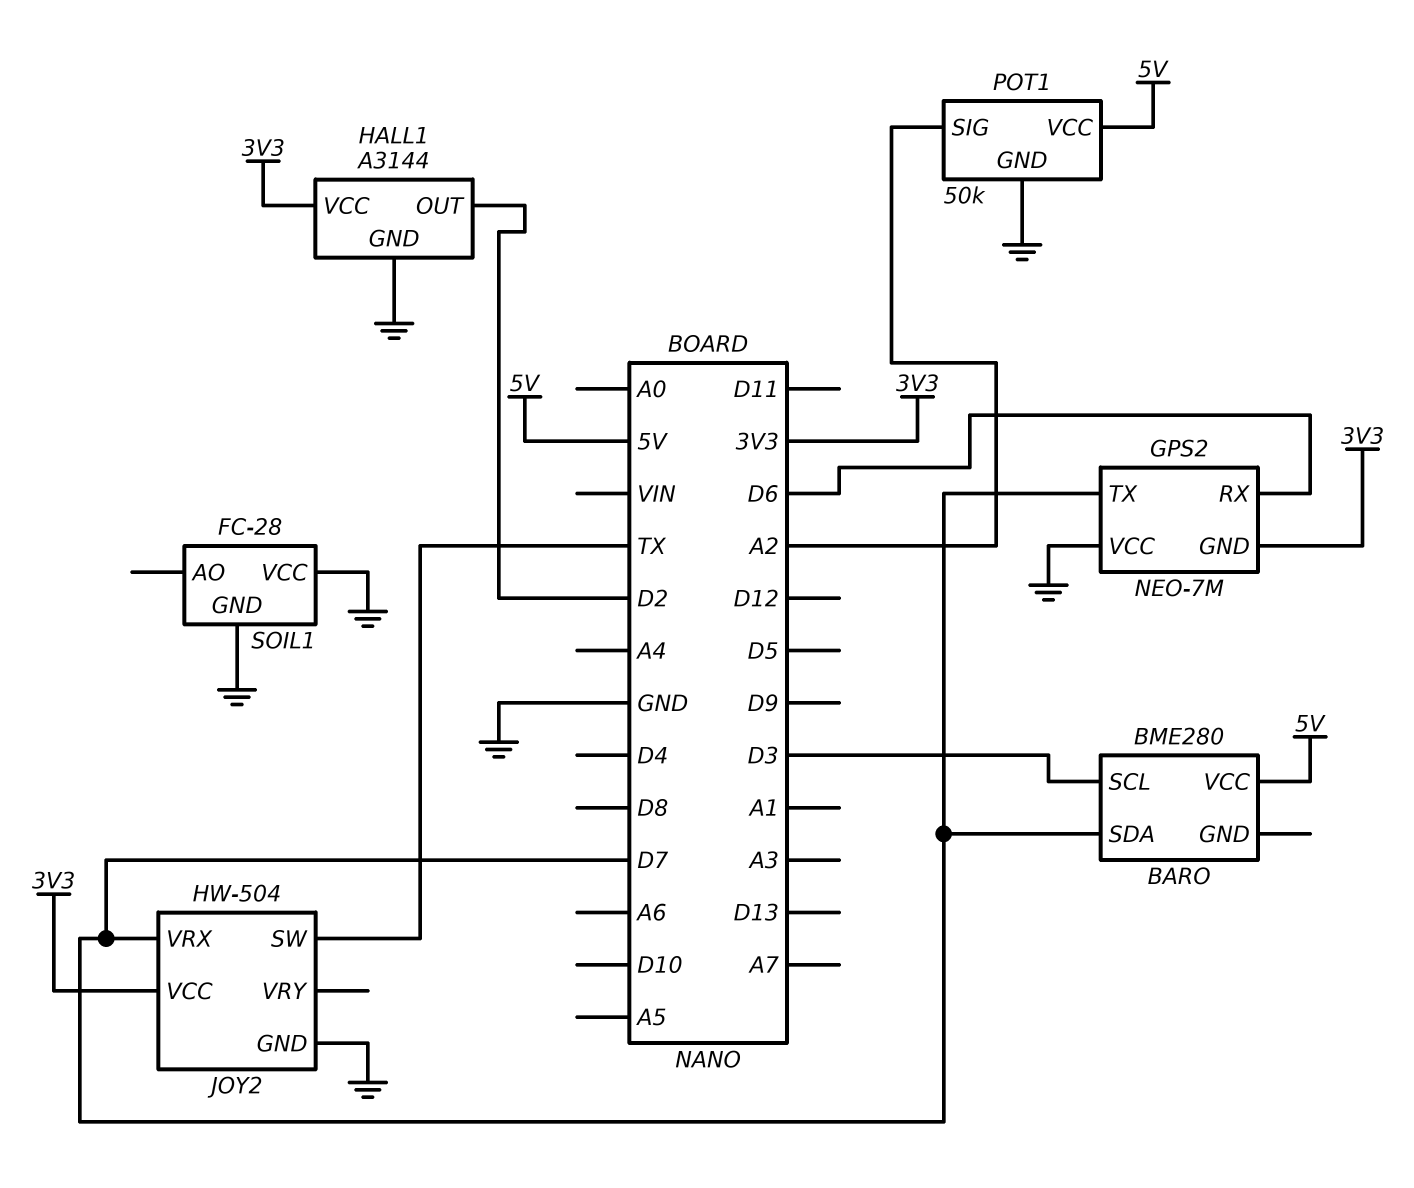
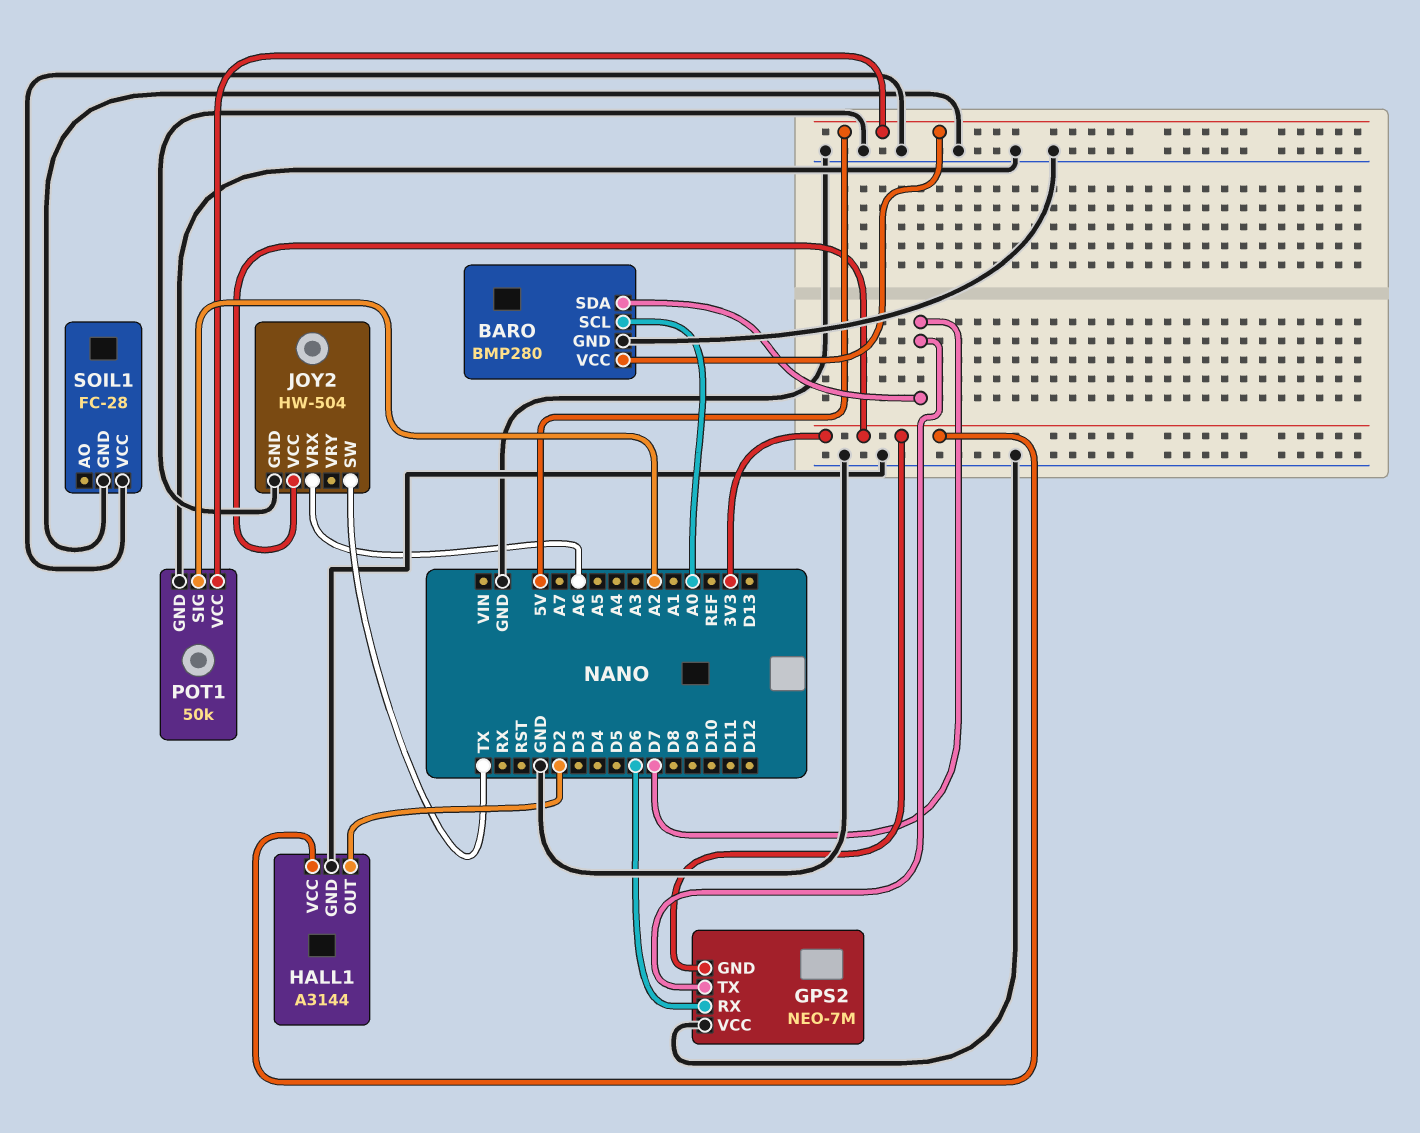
BARO: BME280 -> BMP280
BARO pin GND: none -> GND
BARO pin SCL: D3 -> A0
JOY2 pin VRX: D7 -> A6

